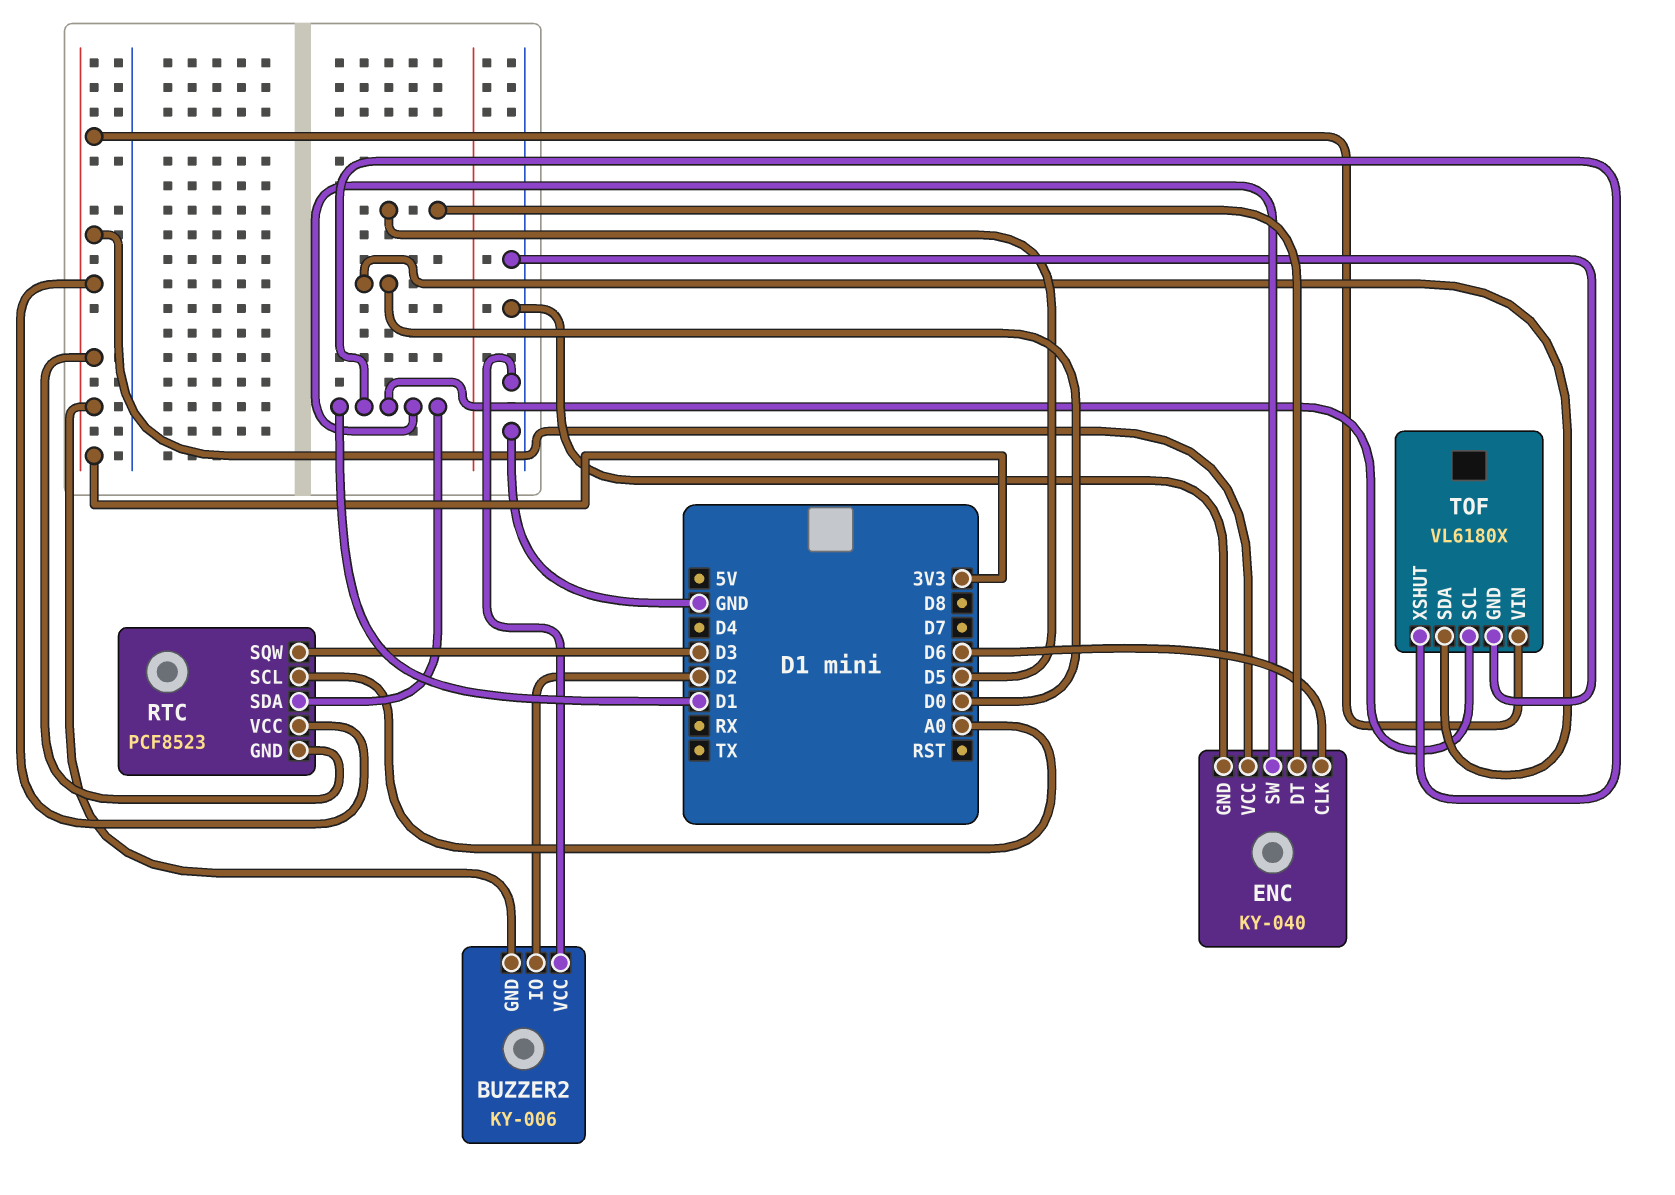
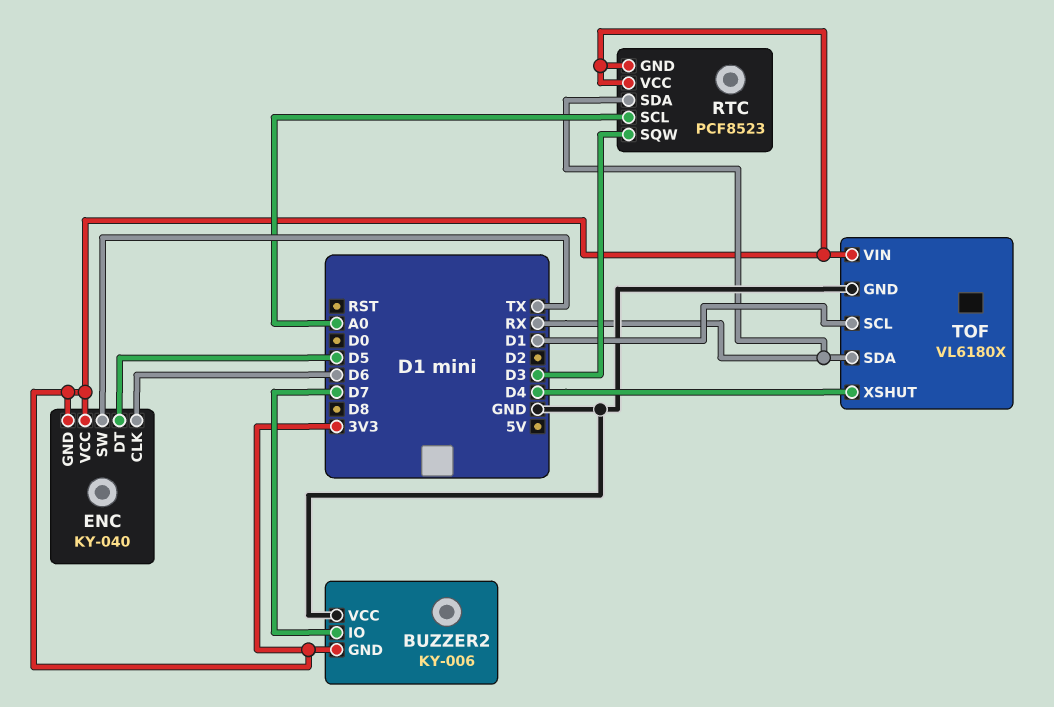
BUZZER2 pin IO: D2 -> D7
ENC pin GND: GND -> 3V3
ENC pin SW: D1 -> TX
RTC pin SDA: D1 -> RX
TOF pin SDA: D0 -> RX
TOF pin XSHUT: D1 -> D4

